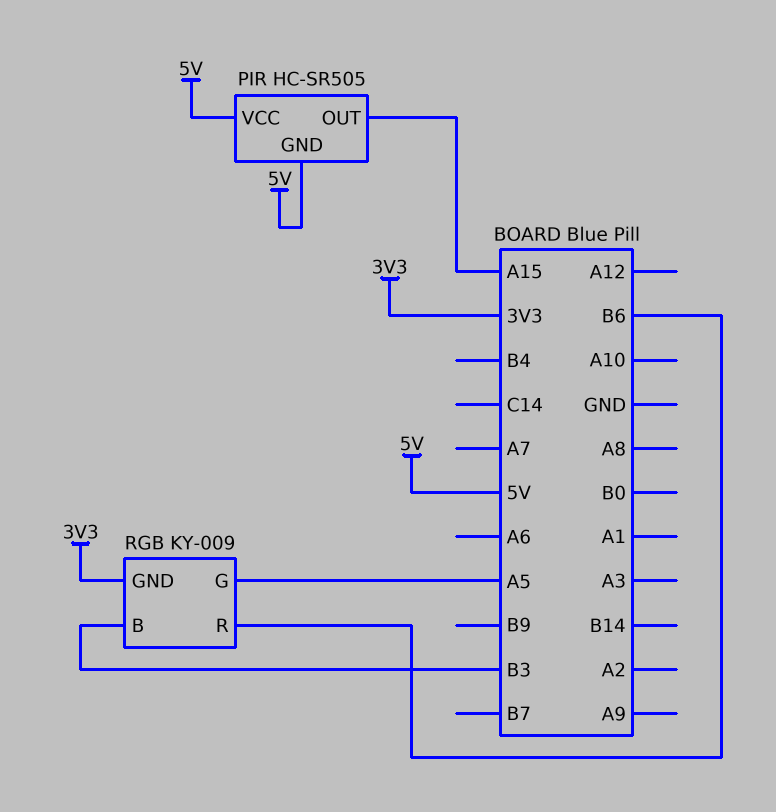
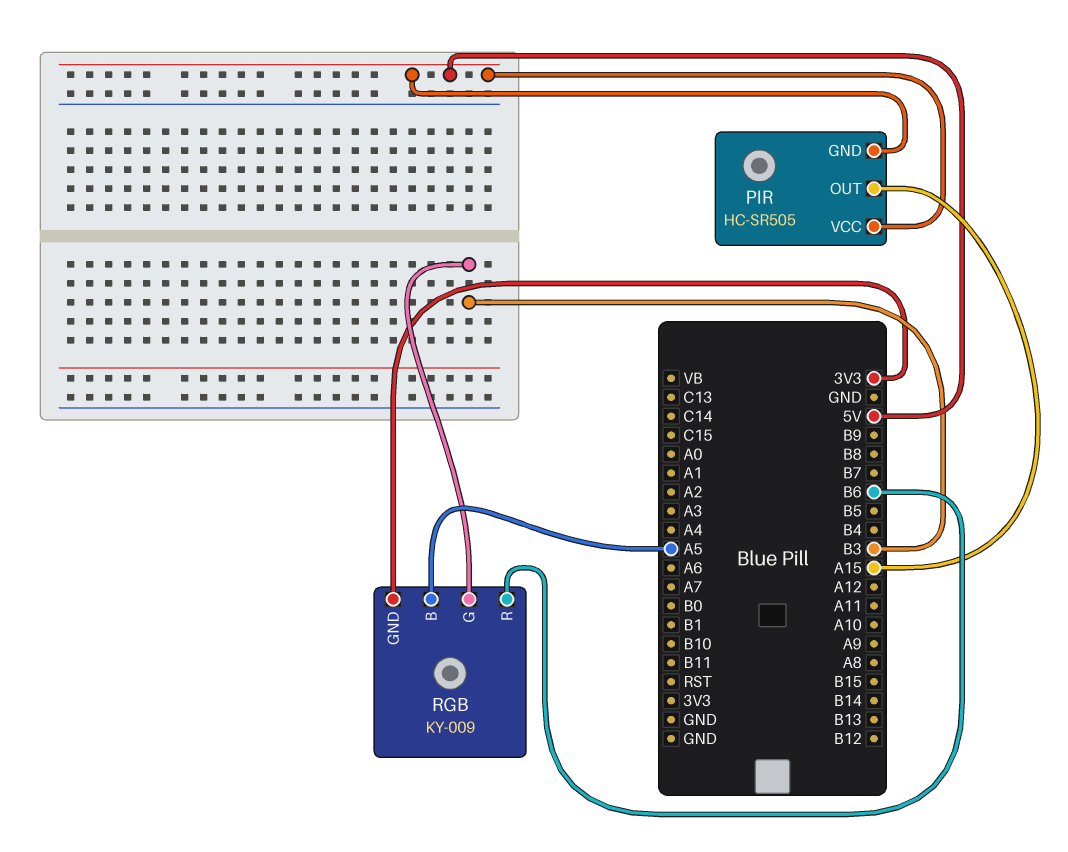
RGB pin B: B3 -> A5
RGB pin G: A5 -> B3

